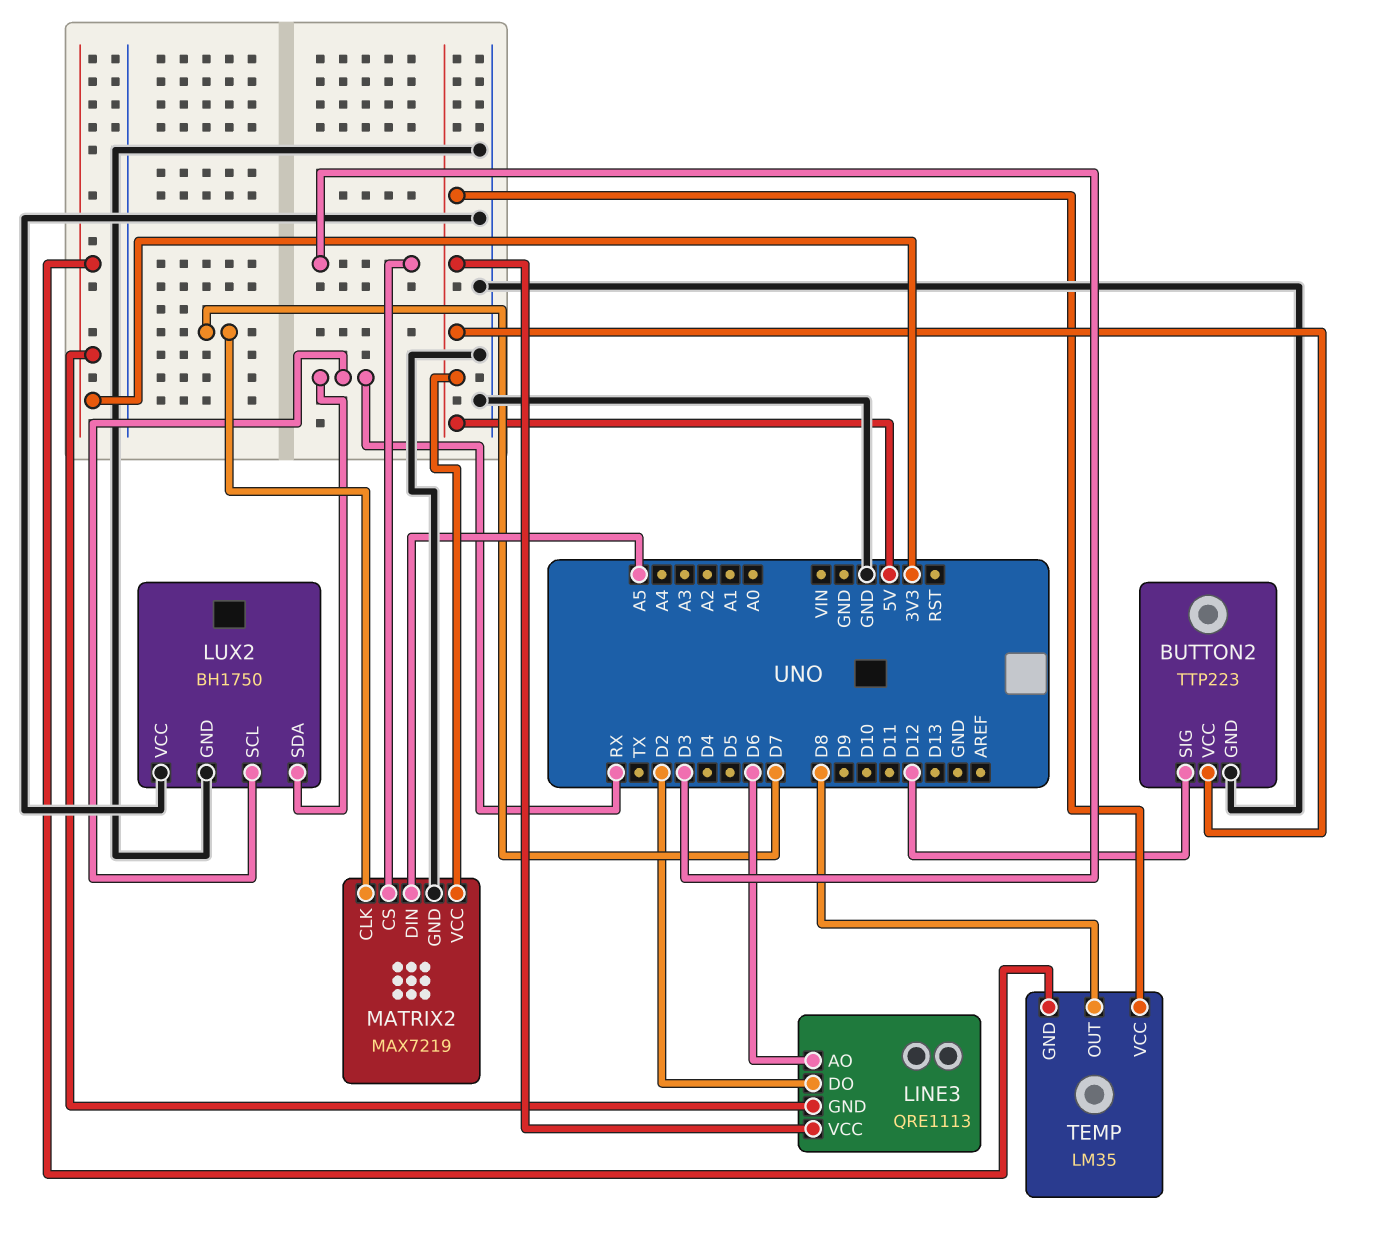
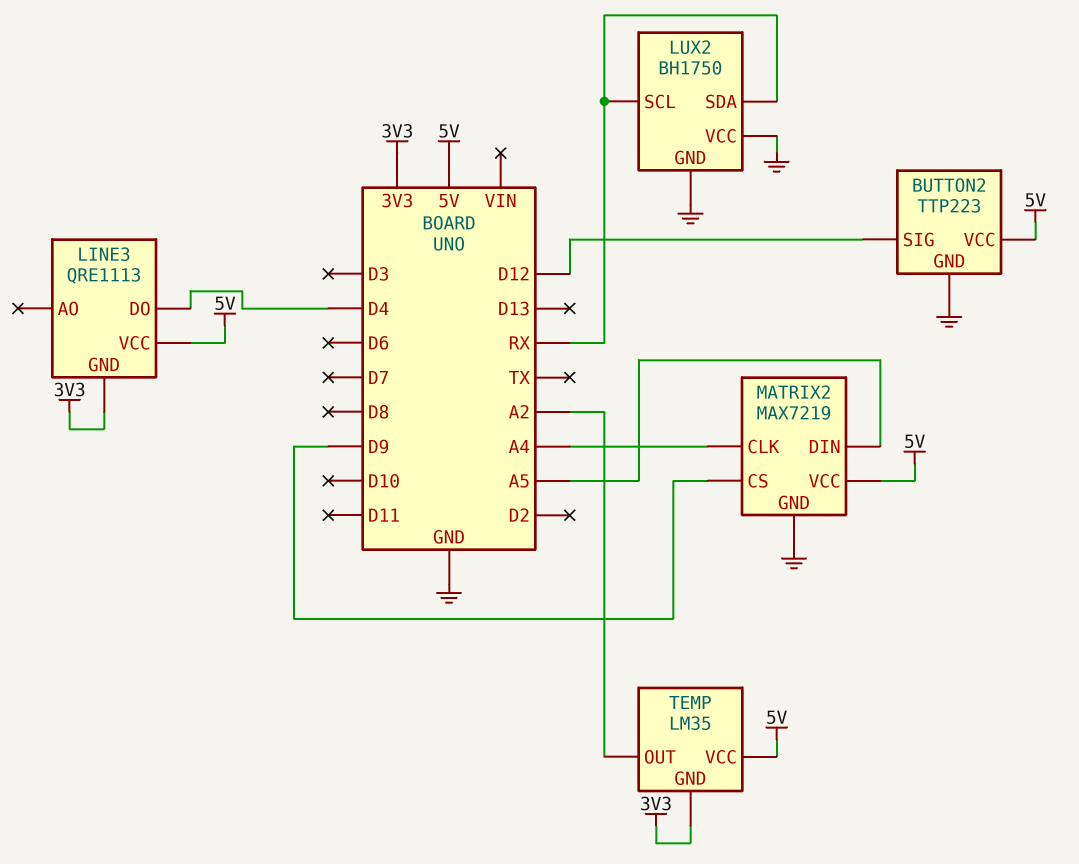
LINE3 pin AO: D6 -> none
LINE3 pin DO: D2 -> D4
MATRIX2 pin CLK: D7 -> A4
MATRIX2 pin CS: D3 -> D9
TEMP pin OUT: D8 -> A2

